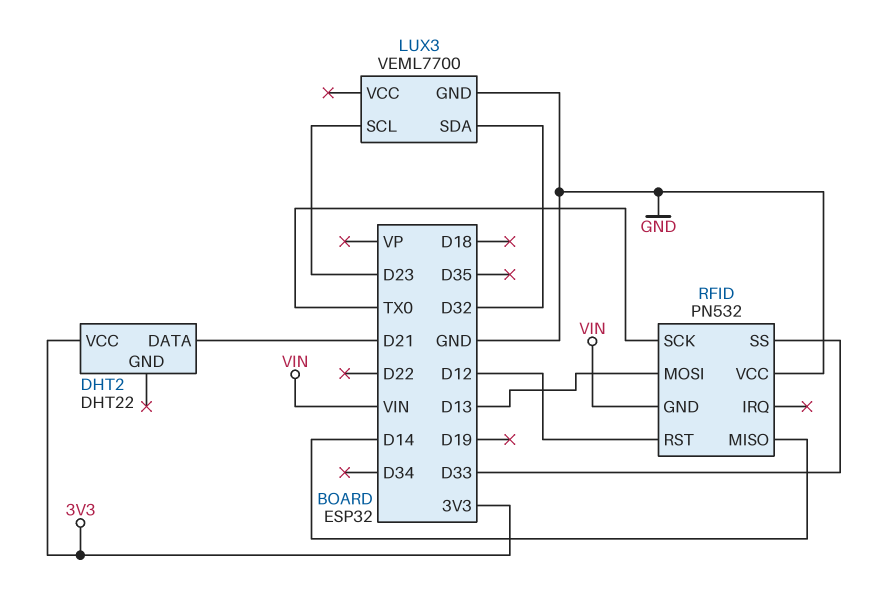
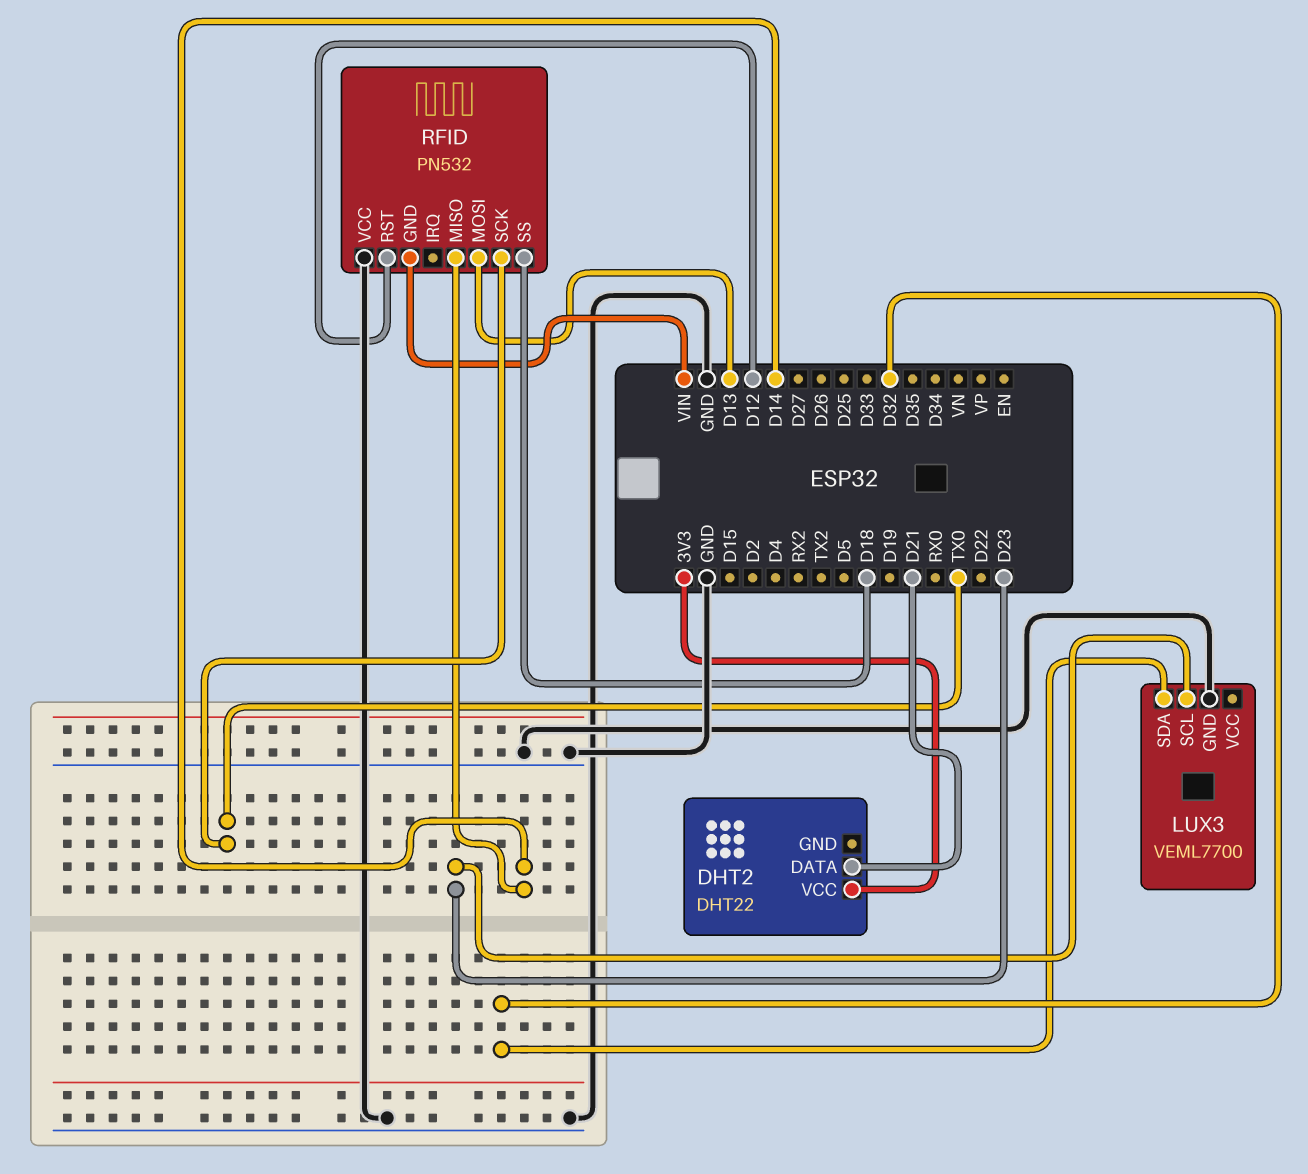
RFID pin SS: D33 -> D18

